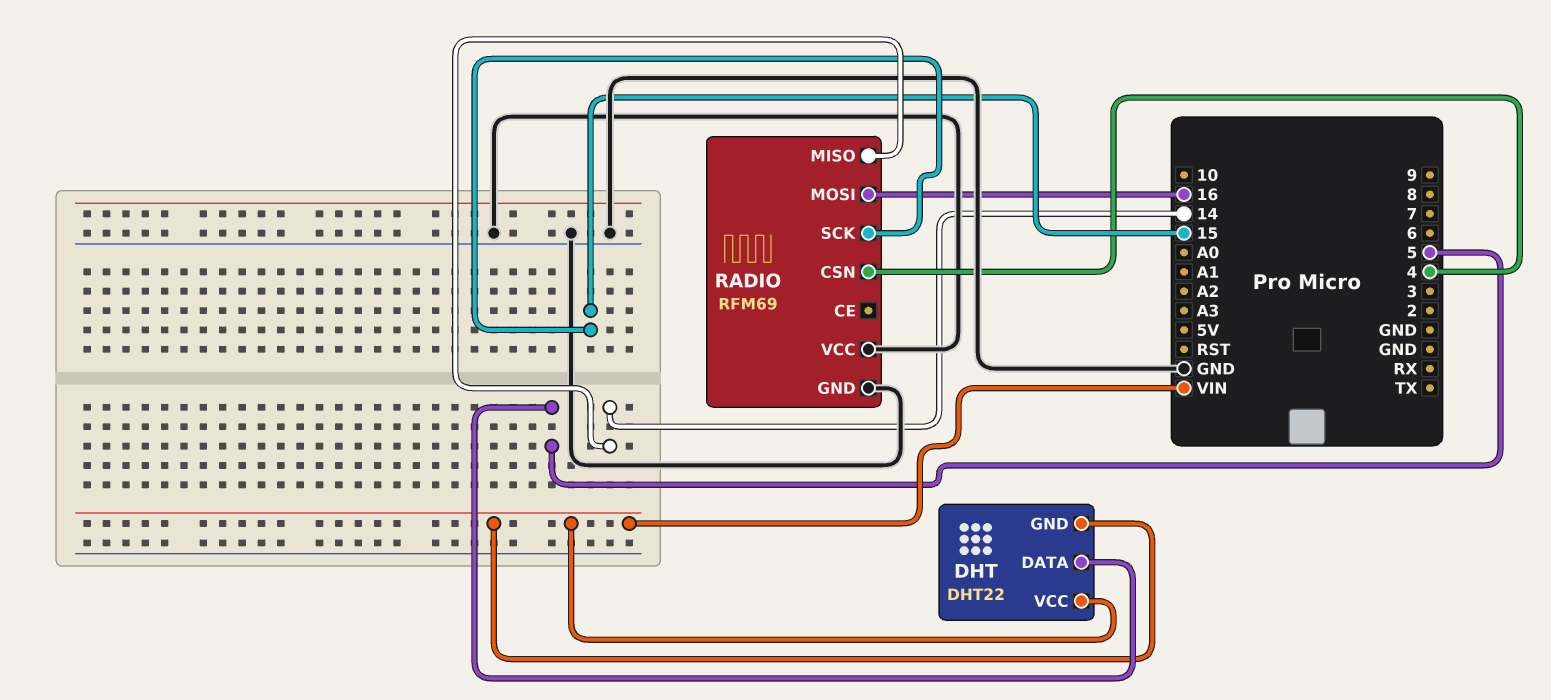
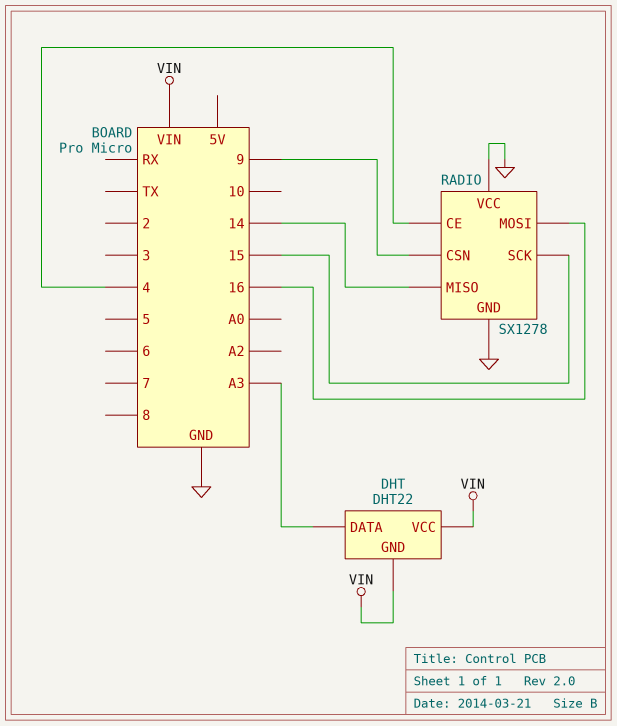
DHT pin DATA: 5 -> A3
RADIO: RFM69 -> SX1278
RADIO pin CE: none -> 4
RADIO pin CSN: 4 -> 9

